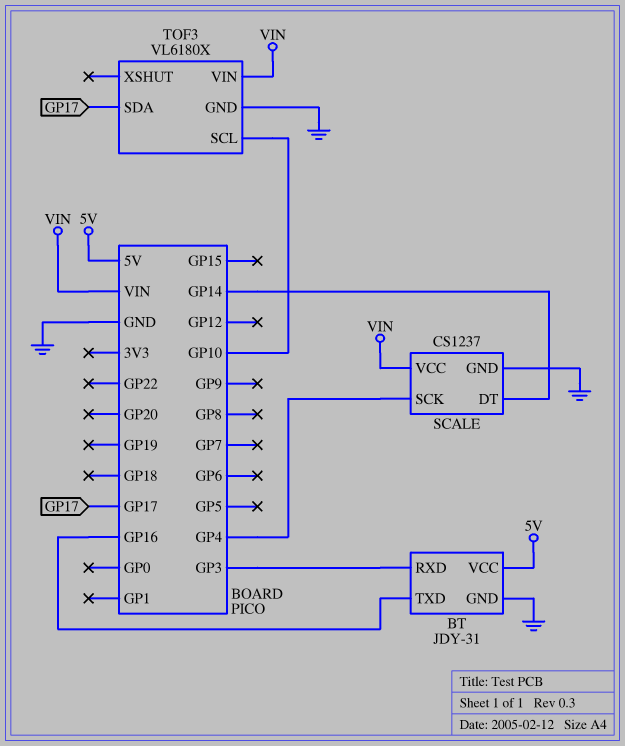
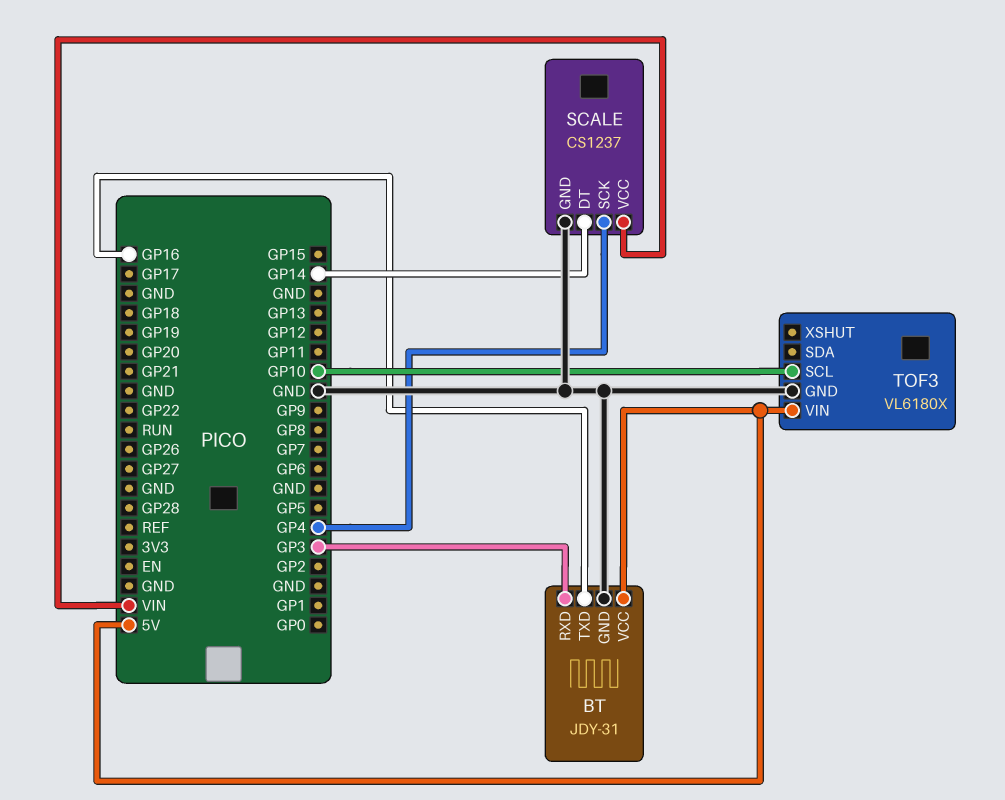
TOF3 pin SDA: GP17 -> none
TOF3 pin VIN: VIN -> 5V

